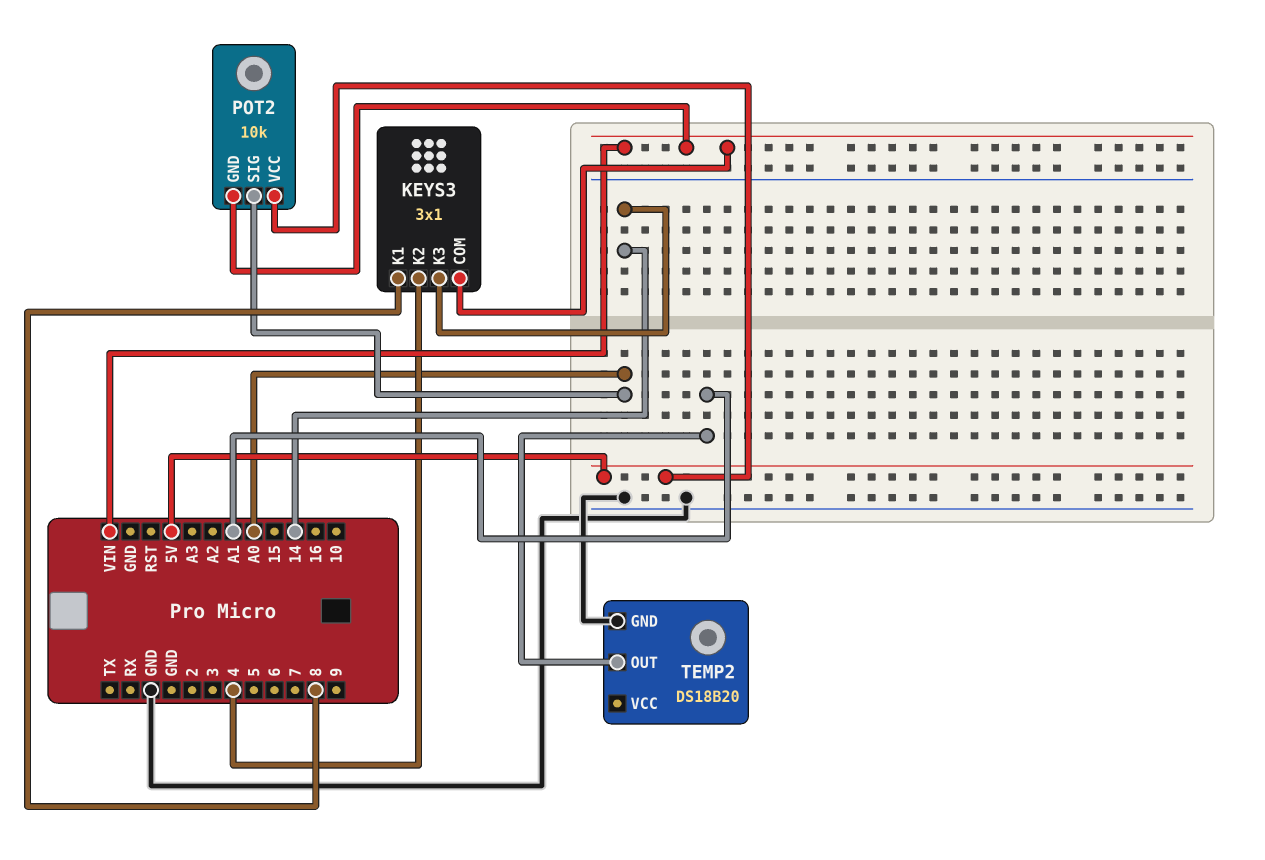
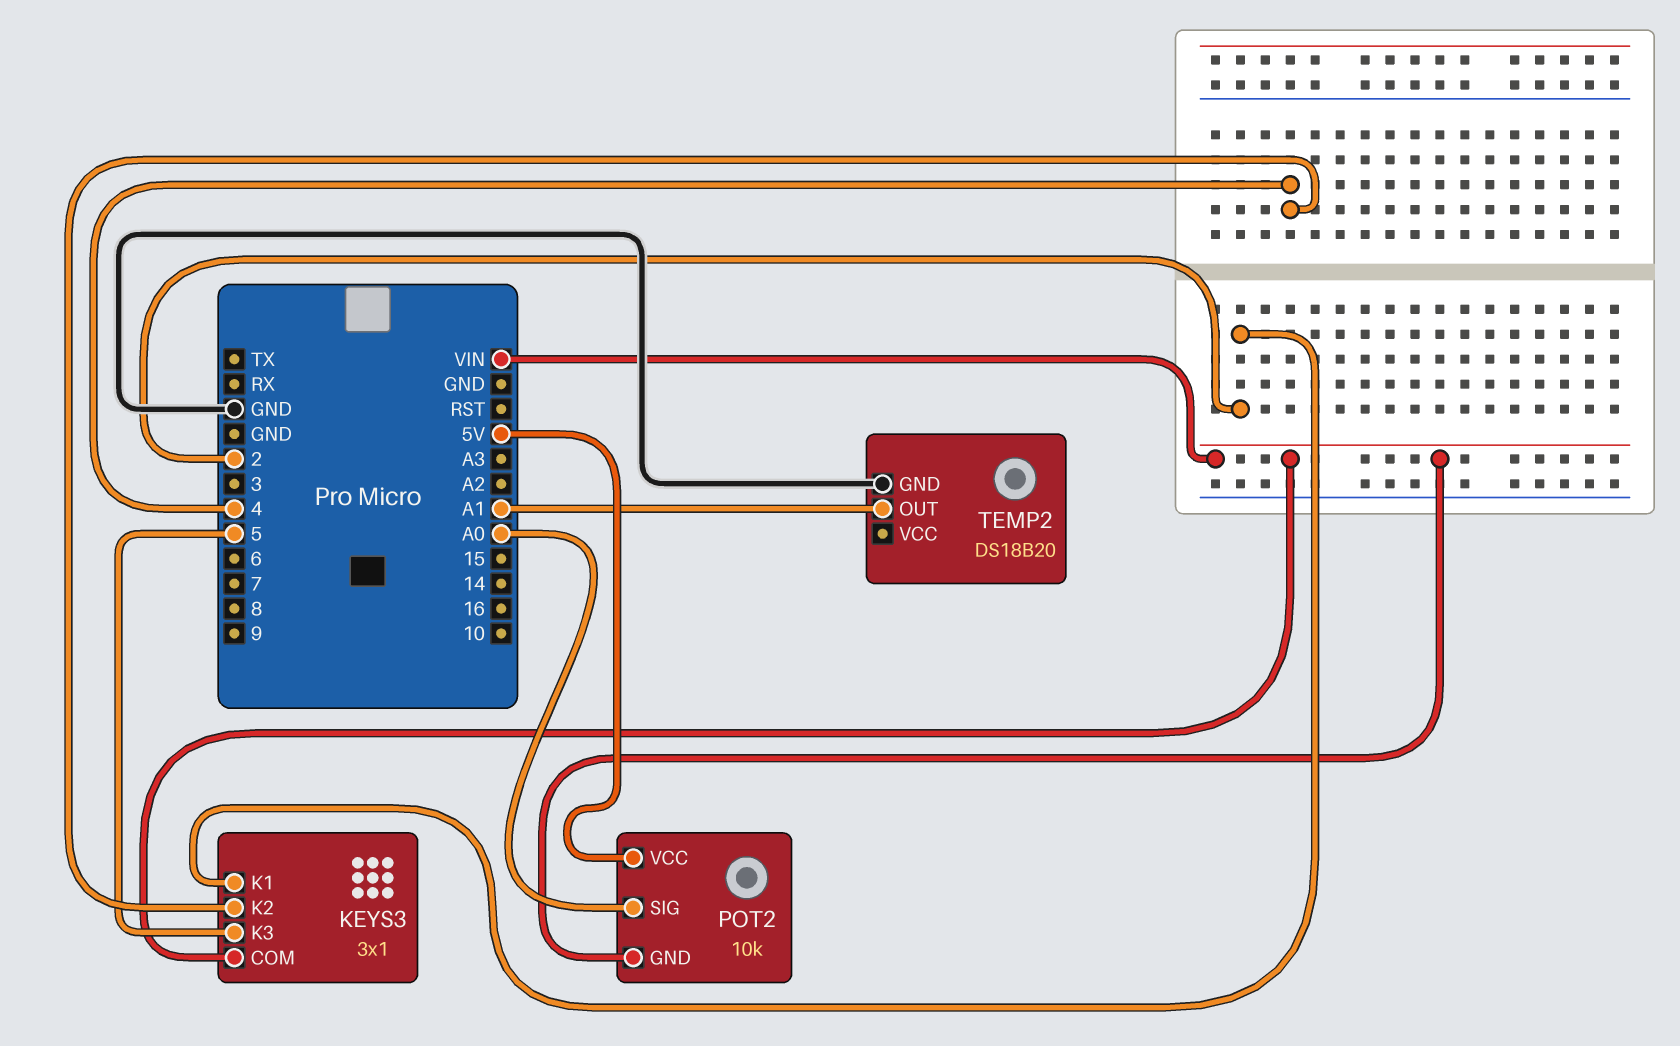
KEYS3 pin K1: 8 -> 2
KEYS3 pin K3: 14 -> 5

